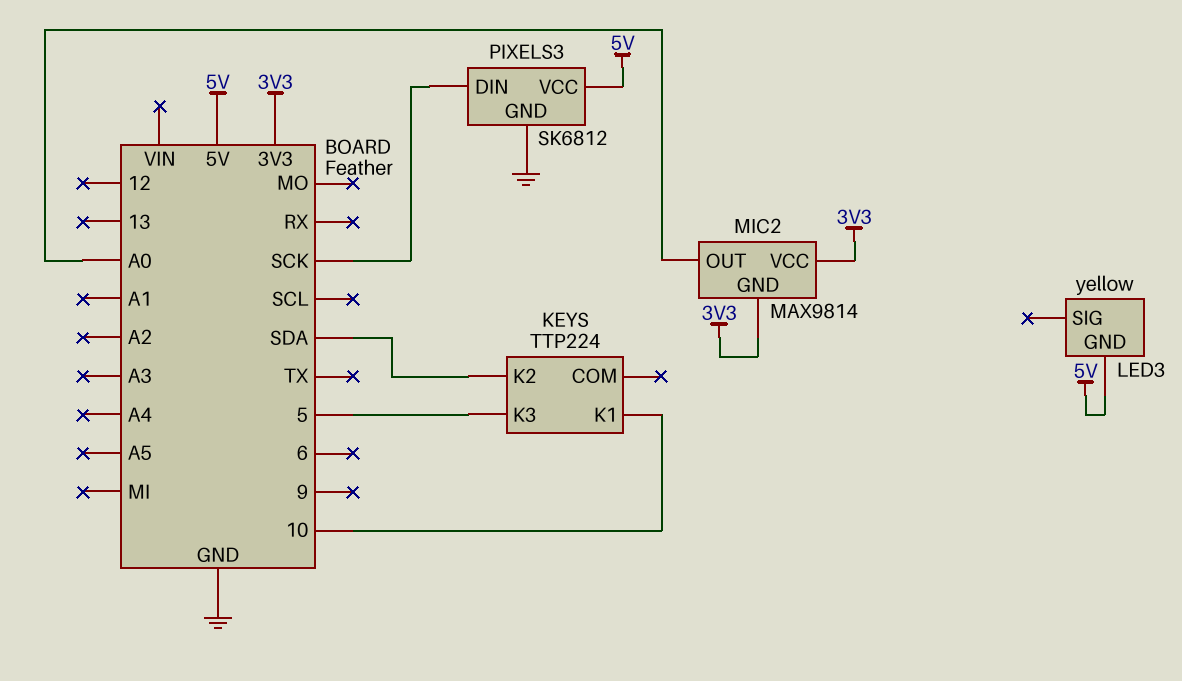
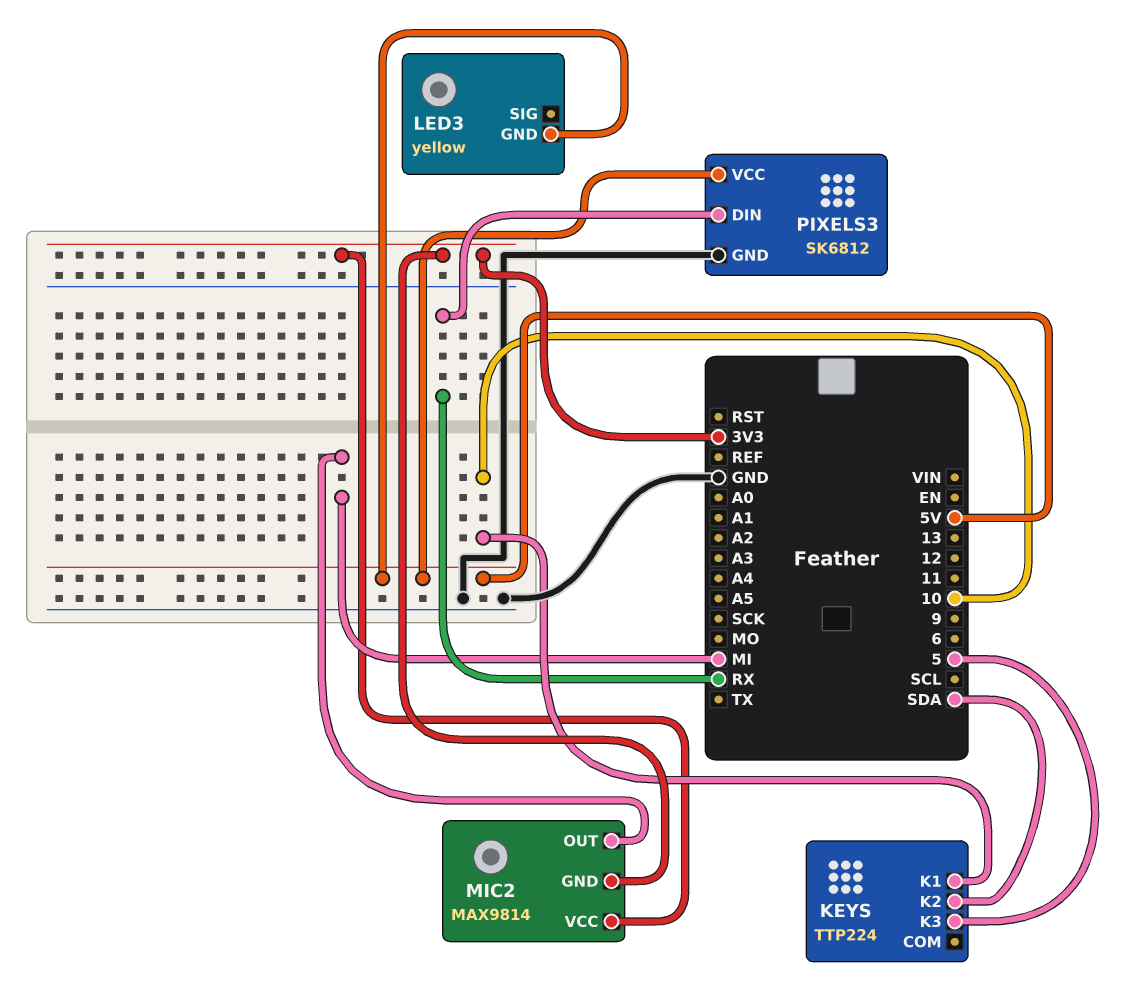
MIC2 pin OUT: A0 -> MI
PIXELS3 pin DIN: SCK -> RX

